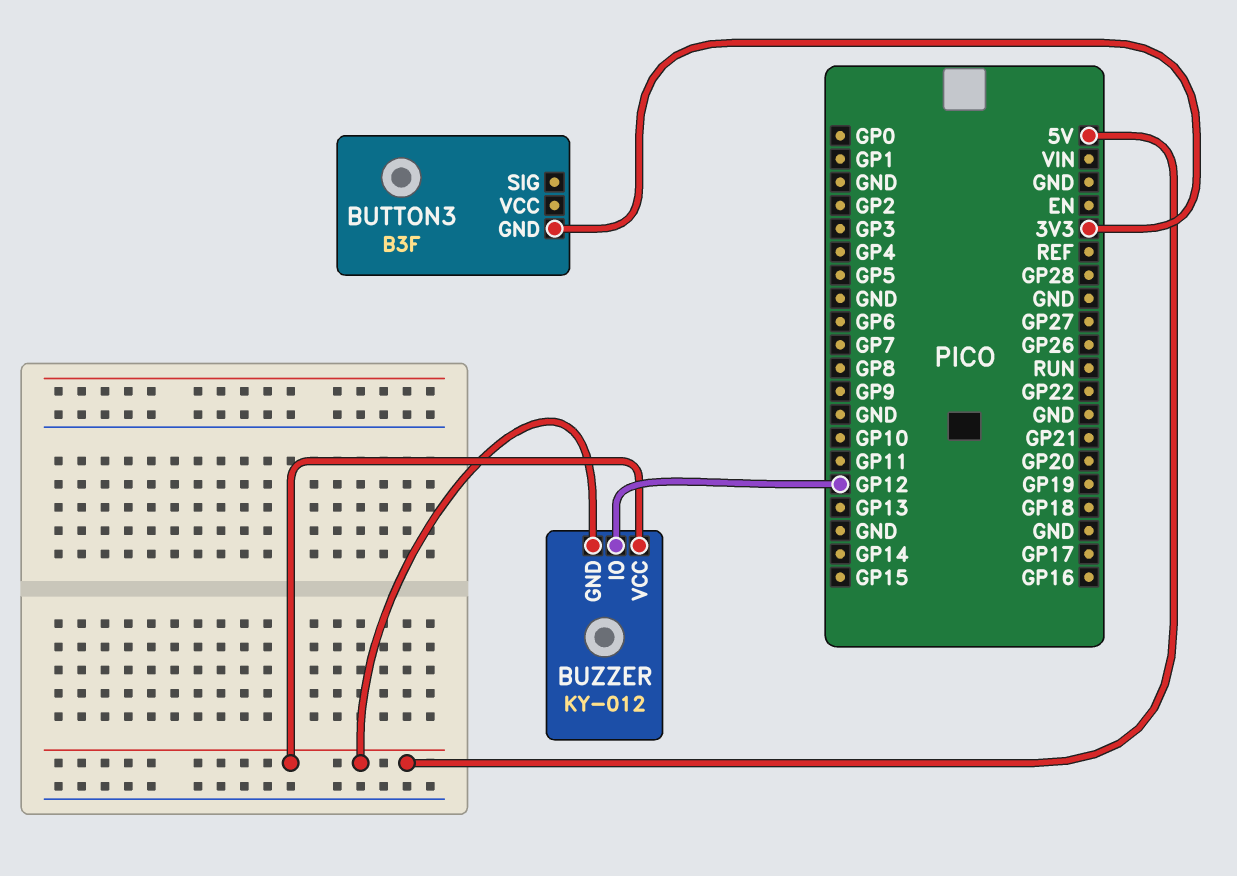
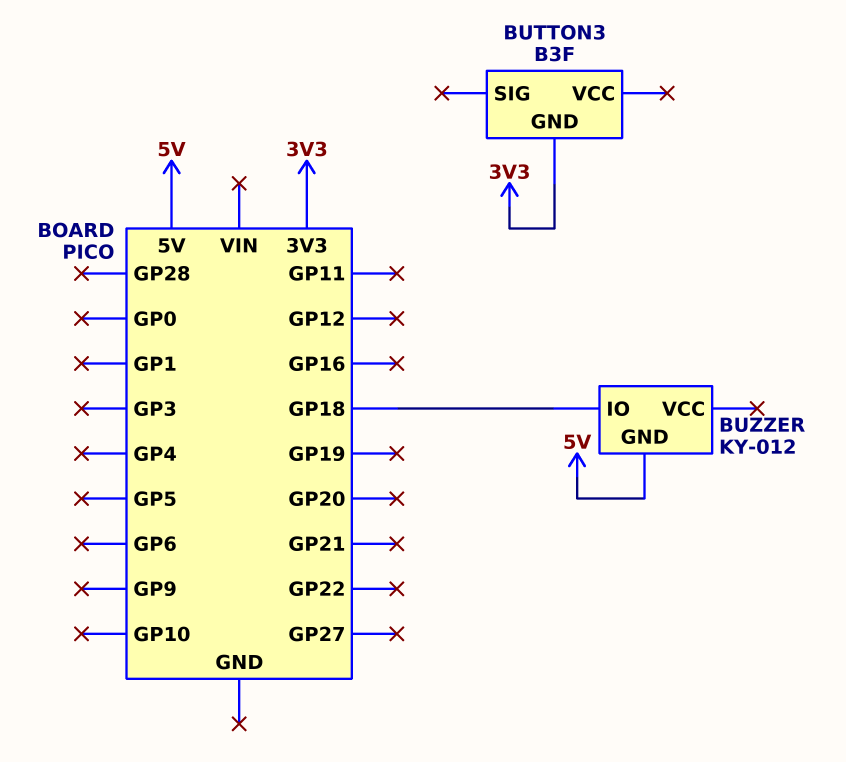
BUZZER pin IO: GP12 -> GP18
BUZZER pin VCC: 5V -> none

